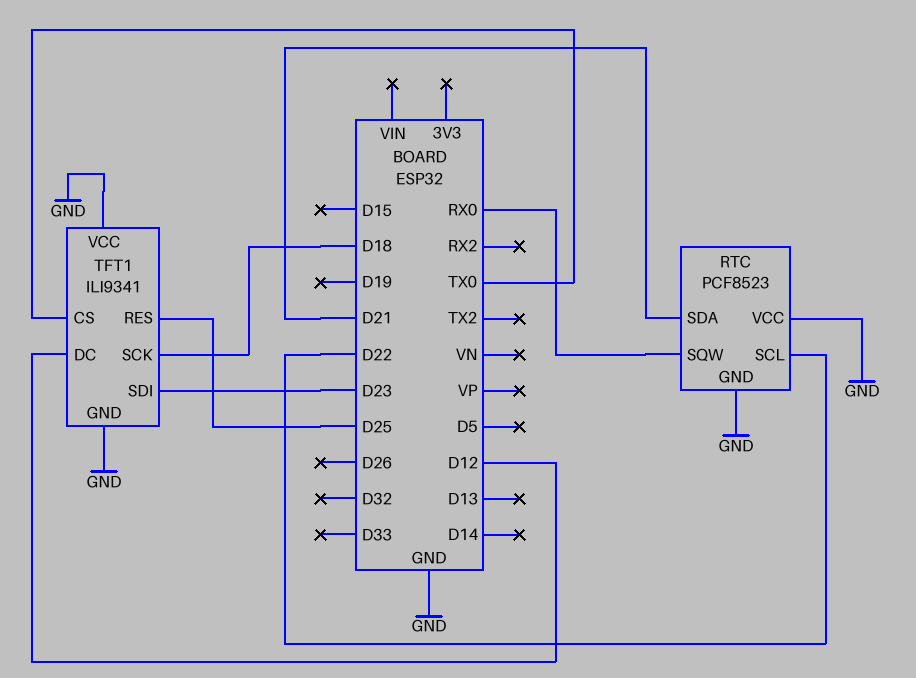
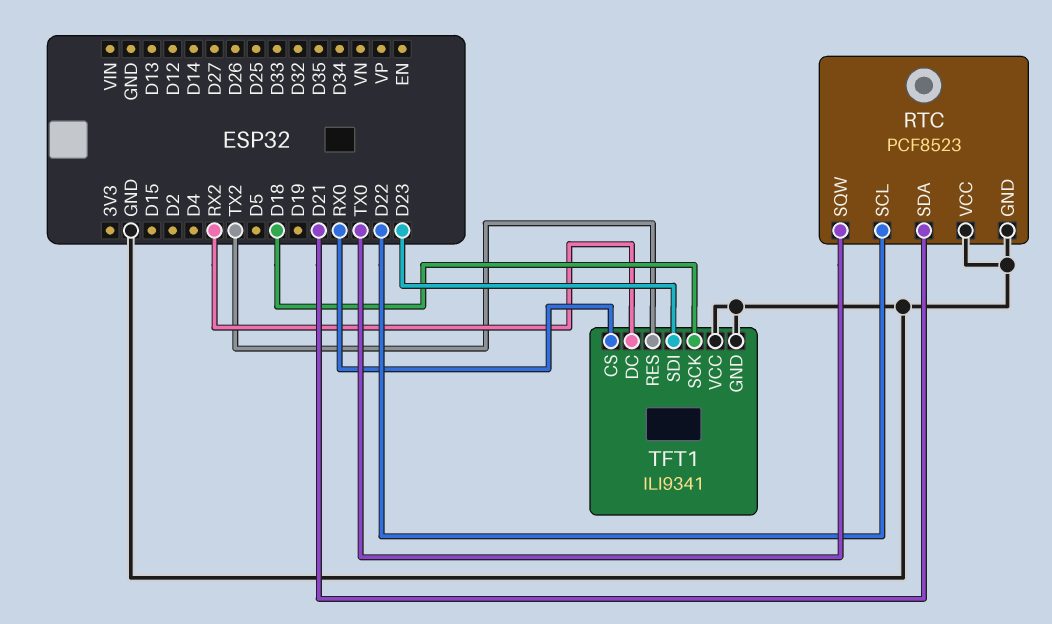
RTC pin SQW: RX0 -> TX0
TFT1 pin CS: TX0 -> RX0
TFT1 pin DC: D12 -> RX2
TFT1 pin RES: D25 -> TX2

